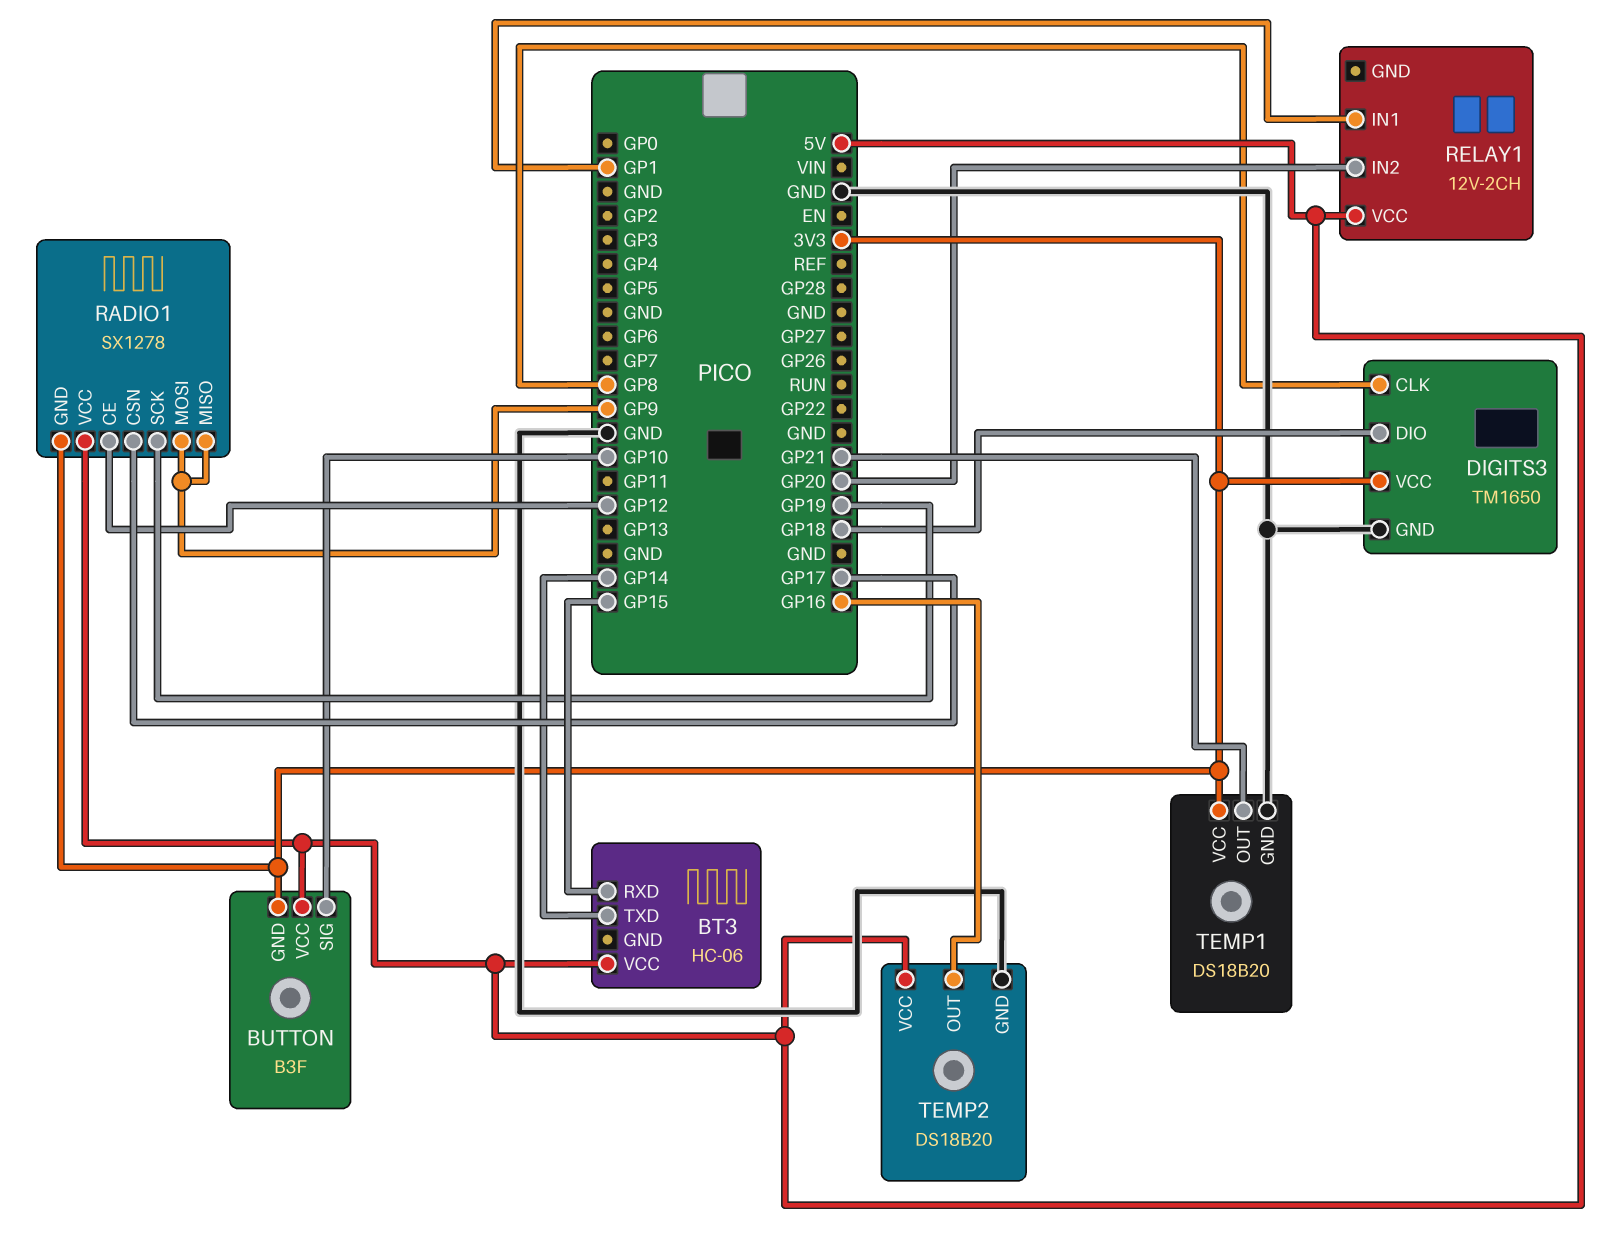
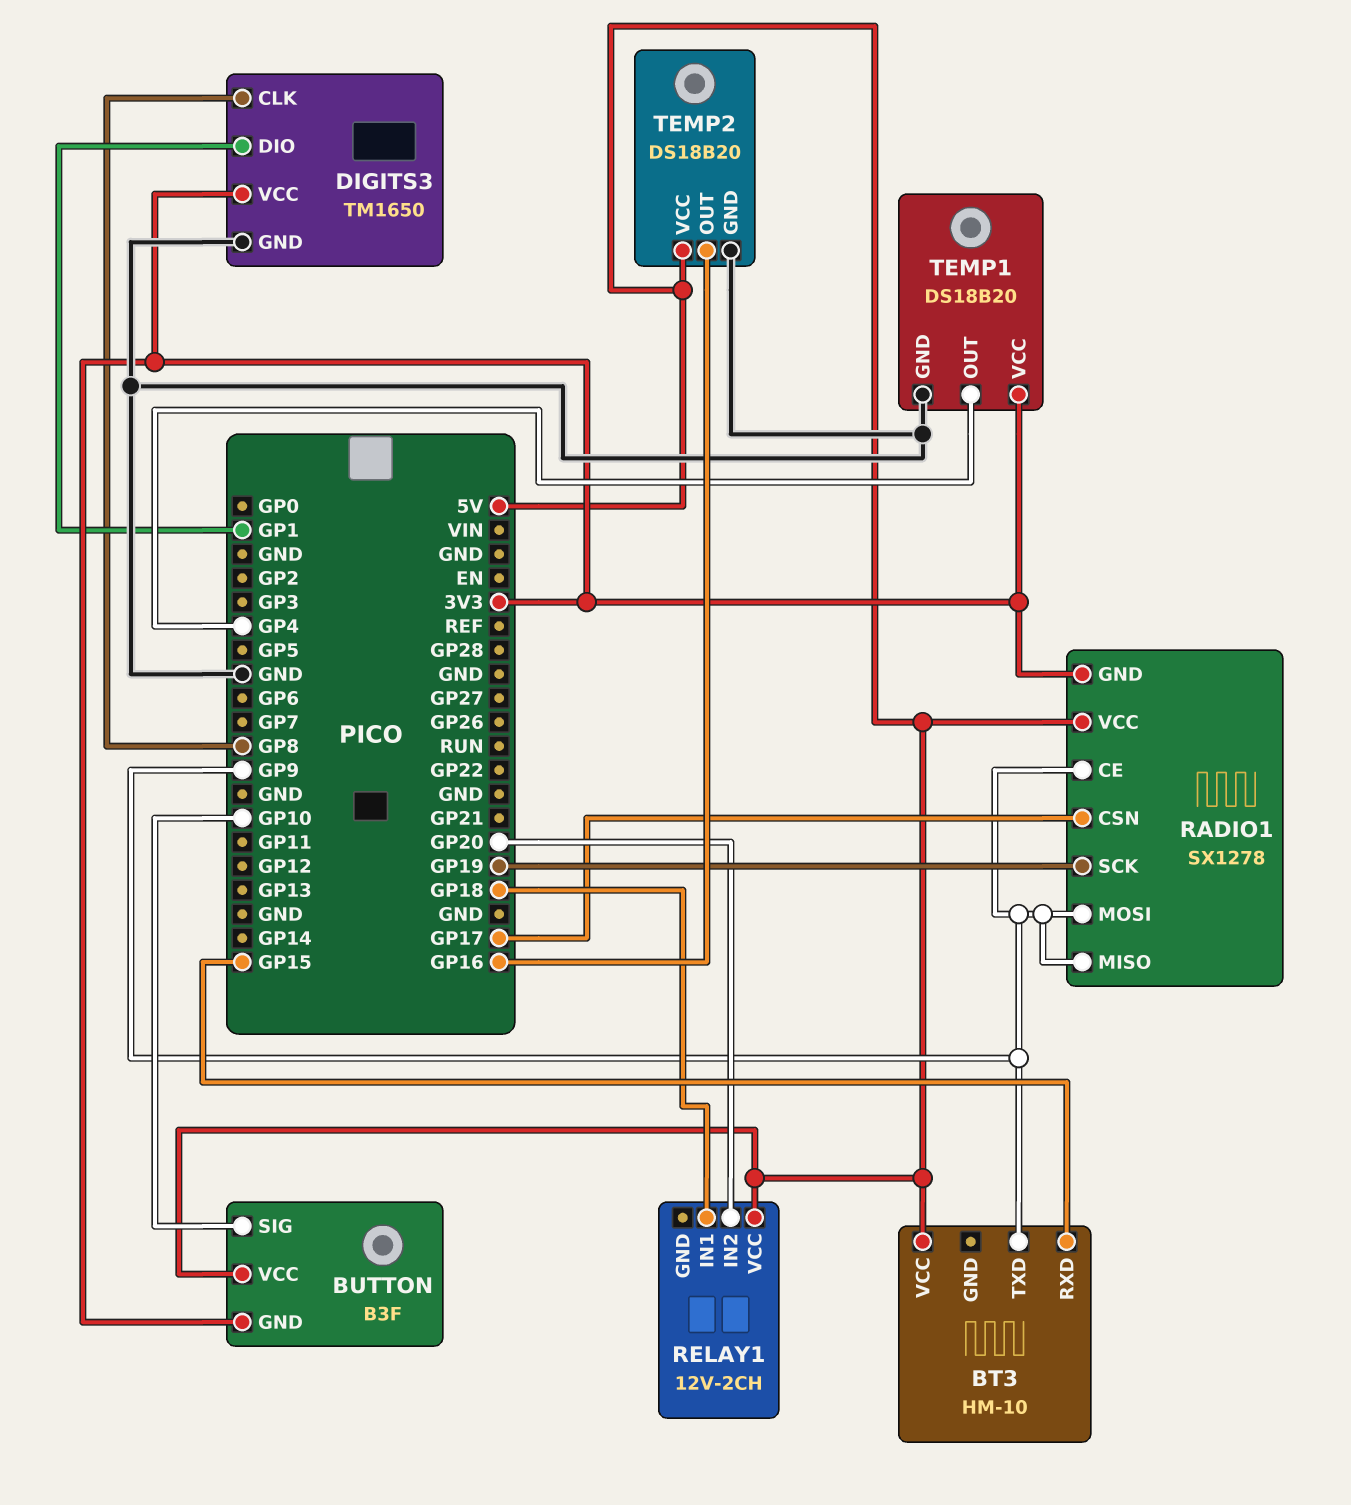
BT3: HC-06 -> HM-10
BT3 pin TXD: GP14 -> GP9
DIGITS3 pin DIO: GP18 -> GP1
RADIO1 pin CE: GP12 -> GP9
RELAY1 pin IN1: GP1 -> GP18
TEMP1 pin OUT: GP21 -> GP4

